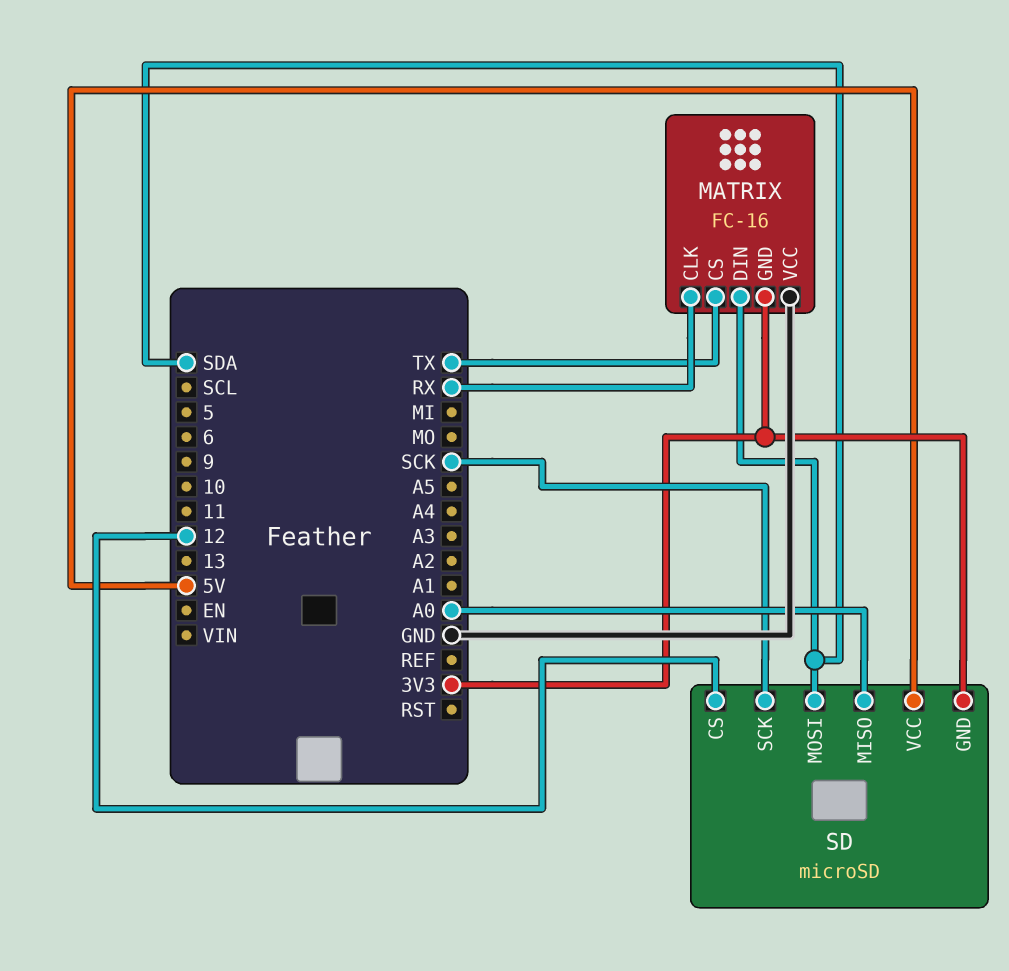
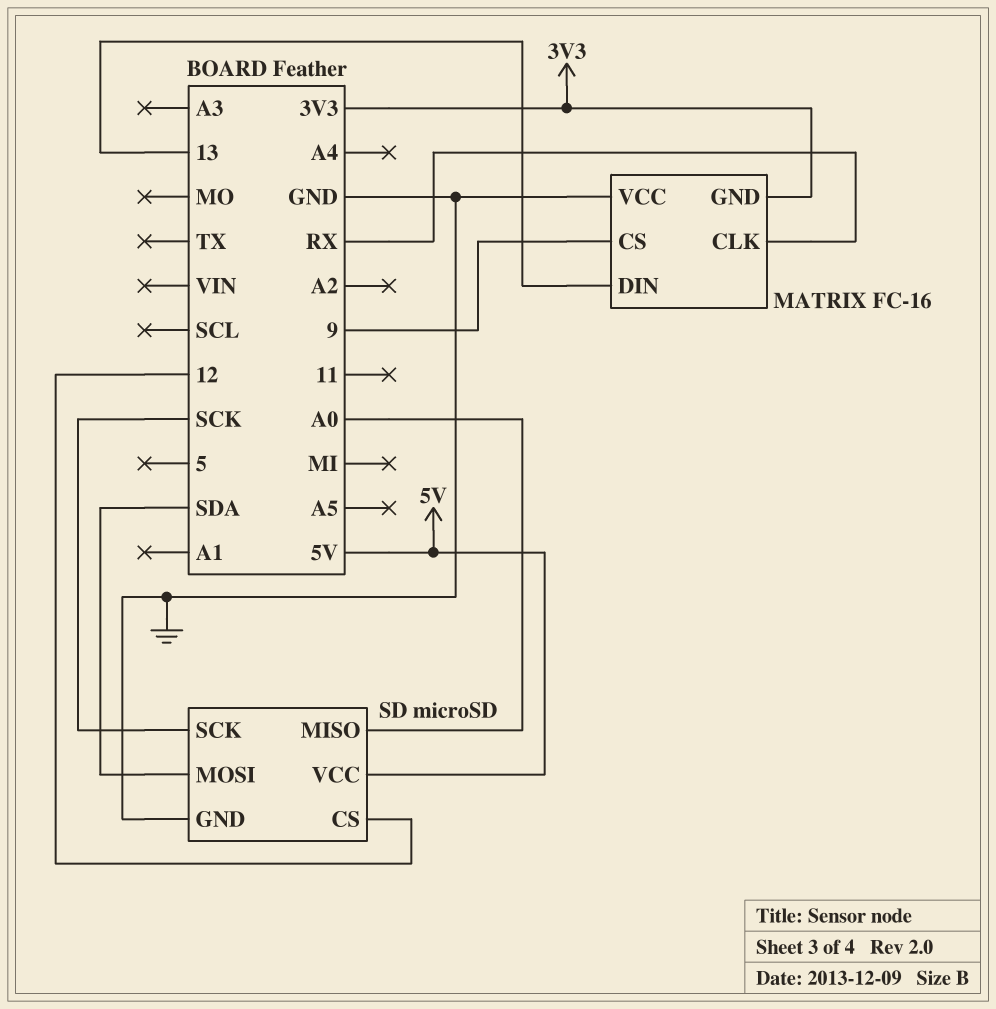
MATRIX pin CS: TX -> 9
MATRIX pin DIN: SDA -> 13
SD pin GND: 3V3 -> GND

